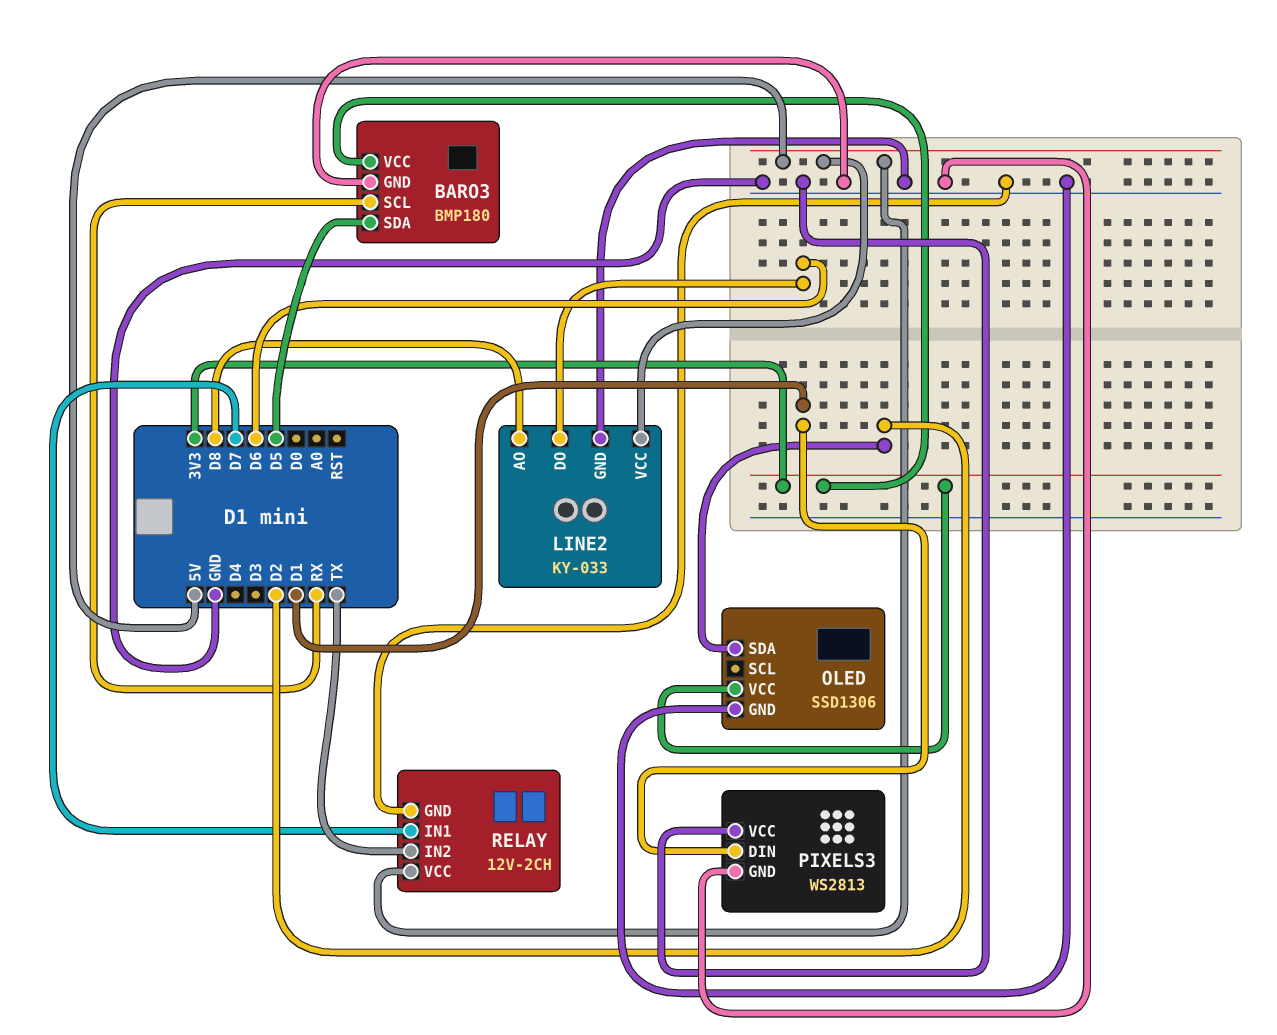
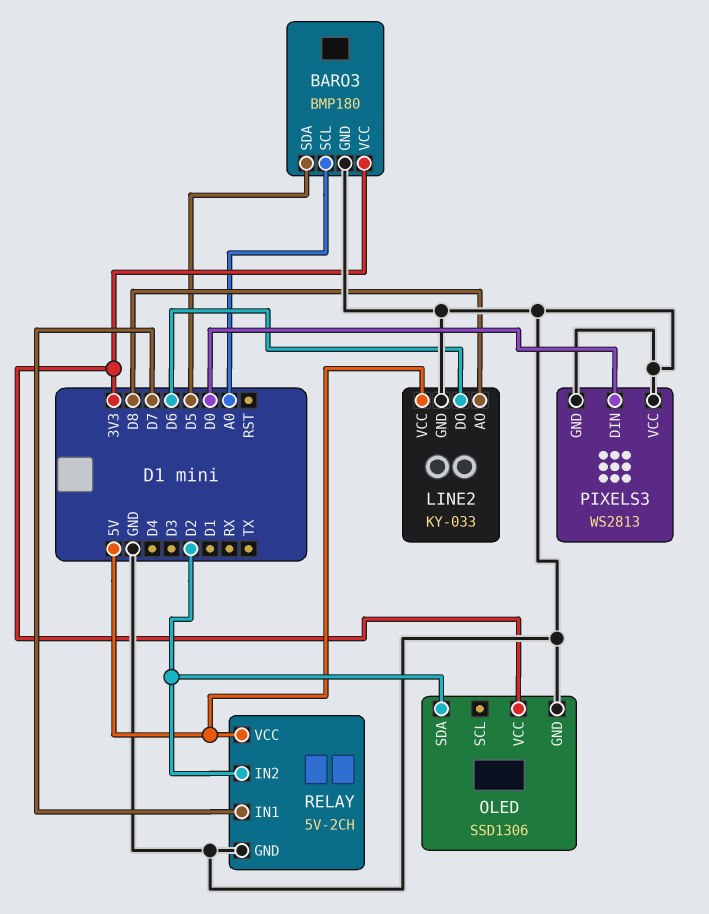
BARO3 pin SCL: RX -> A0
PIXELS3 pin DIN: D1 -> D0
RELAY: 12V-2CH -> 5V-2CH
RELAY pin IN2: TX -> D2

